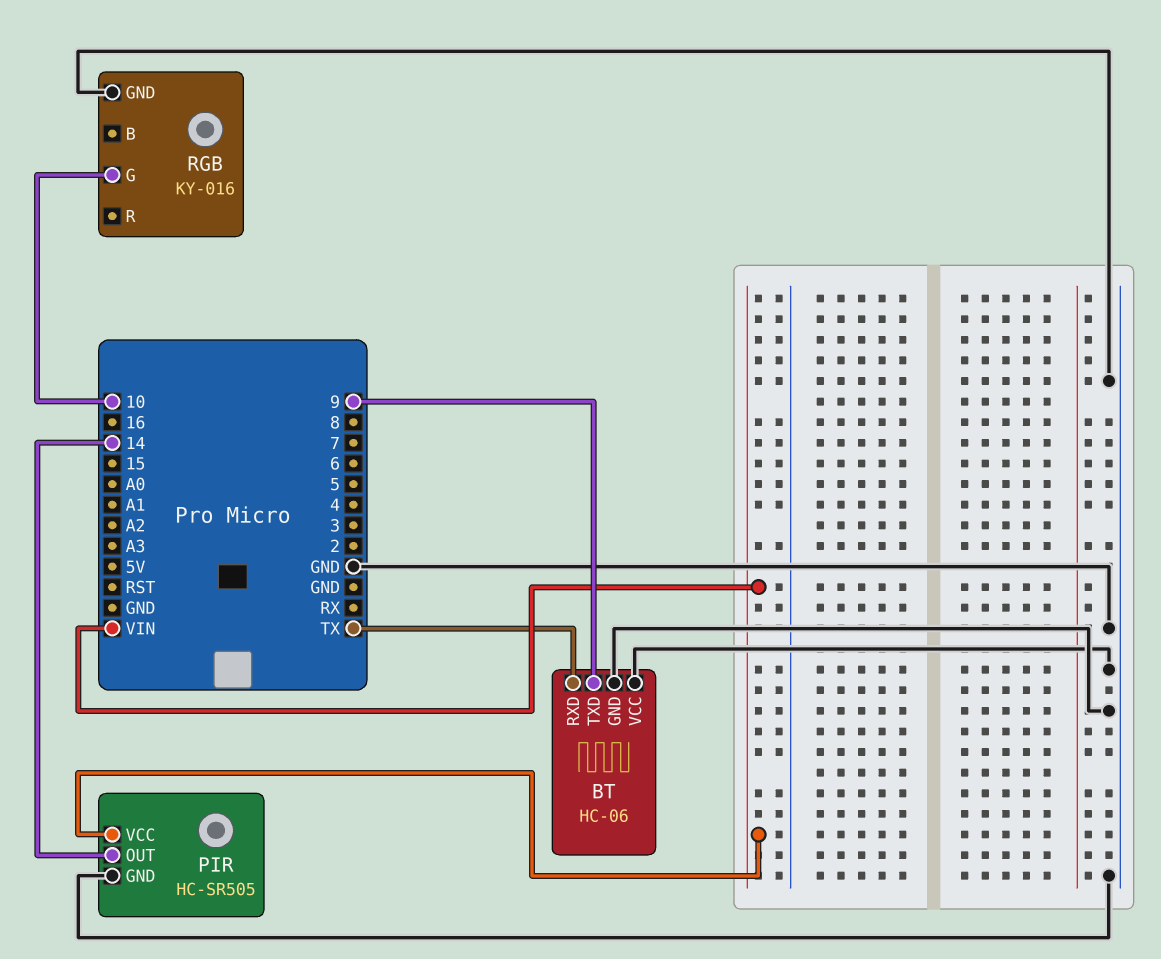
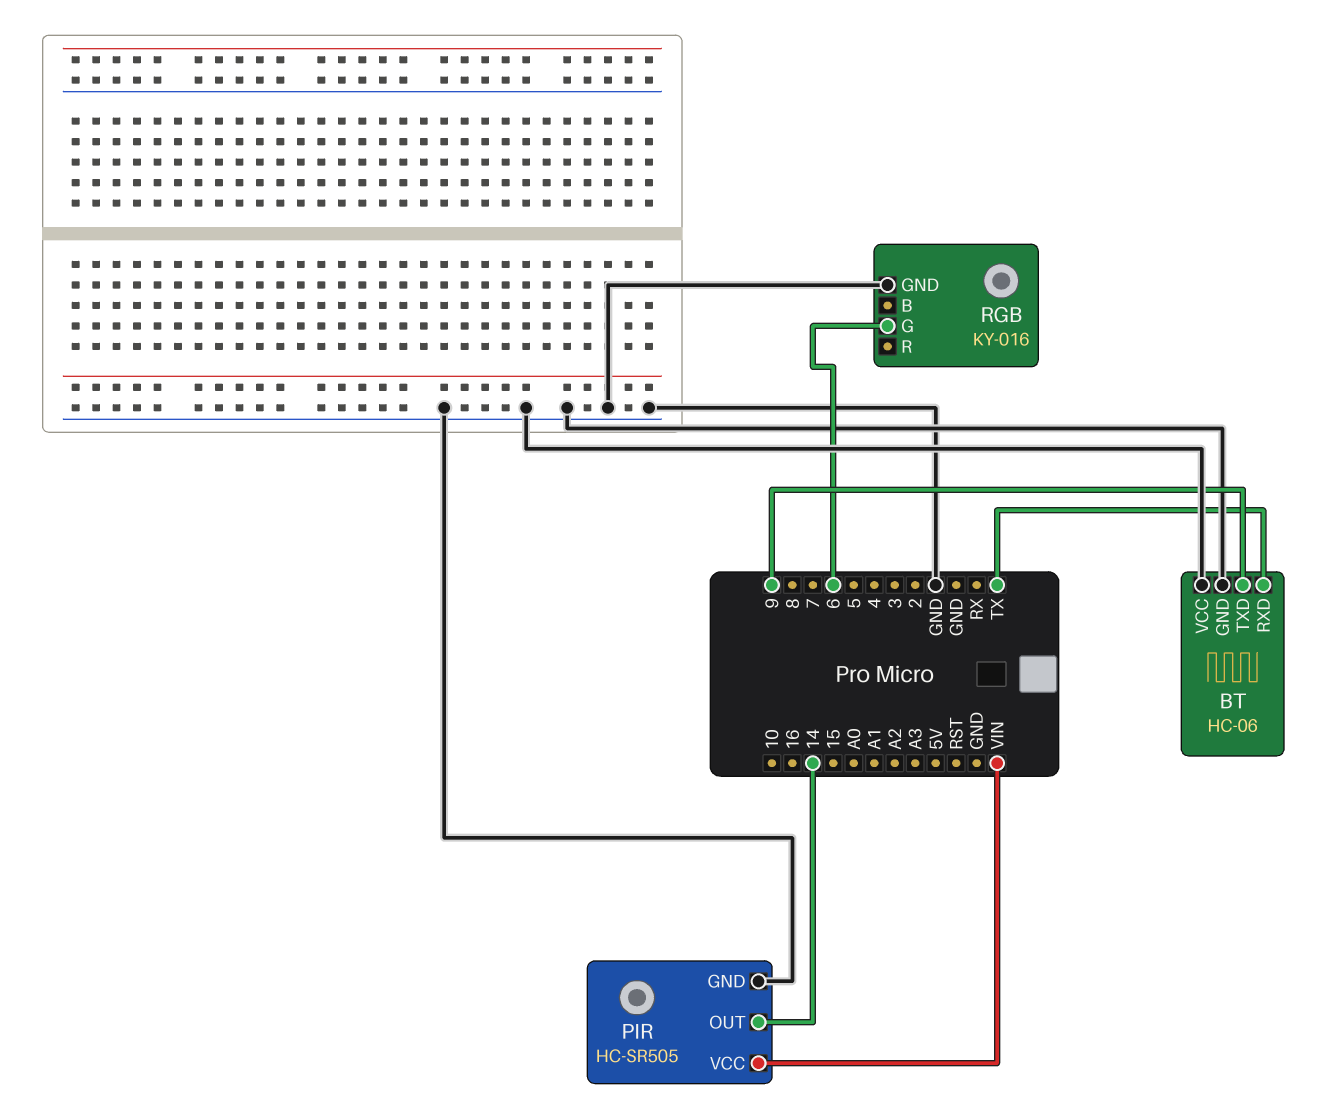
RGB pin G: 10 -> 6

